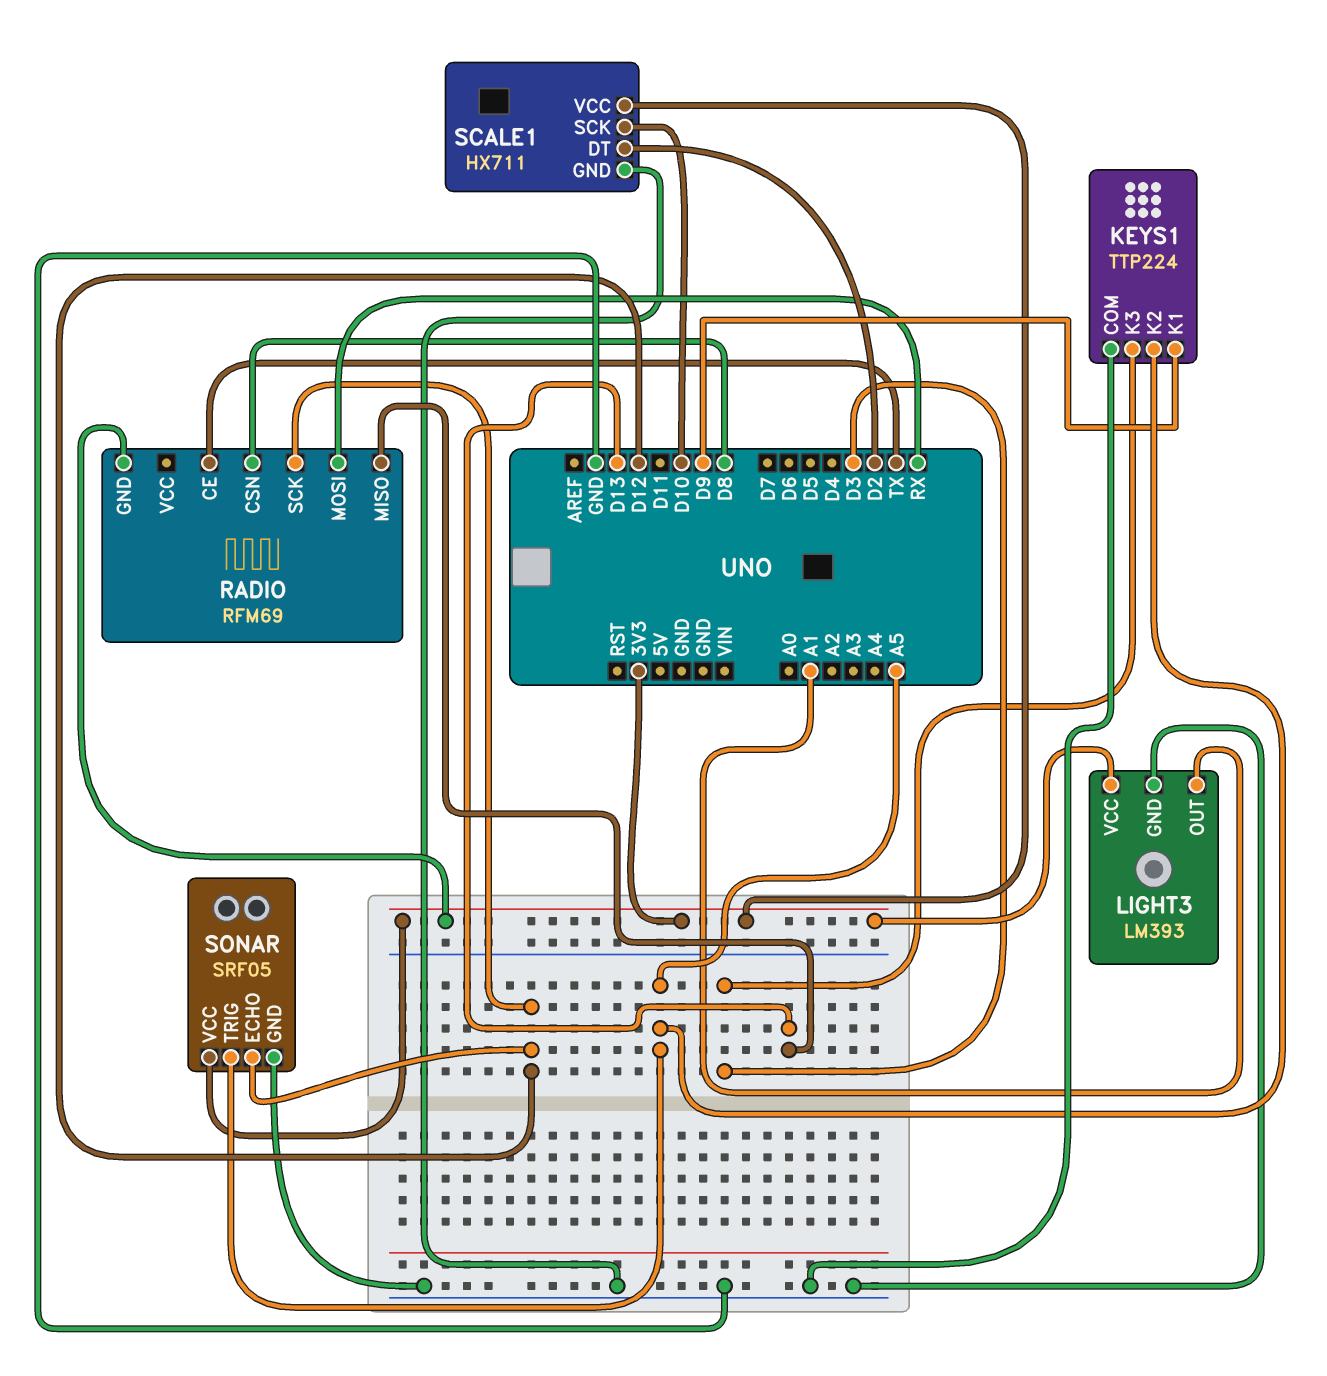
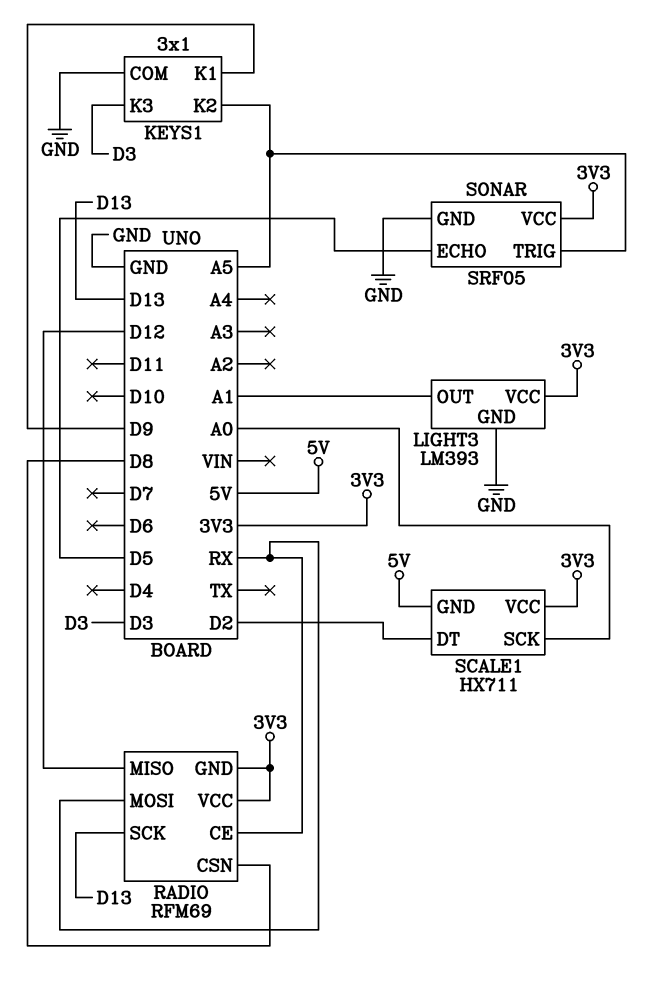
KEYS1: TTP224 -> 3x1
RADIO pin CE: TX -> RX
RADIO pin MISO: D13 -> D12
RADIO pin SCK: D12 -> D13
RADIO pin VCC: none -> 3V3
SCALE1 pin GND: GND -> 5V
SCALE1 pin SCK: D10 -> A0
SONAR pin ECHO: D12 -> D5

